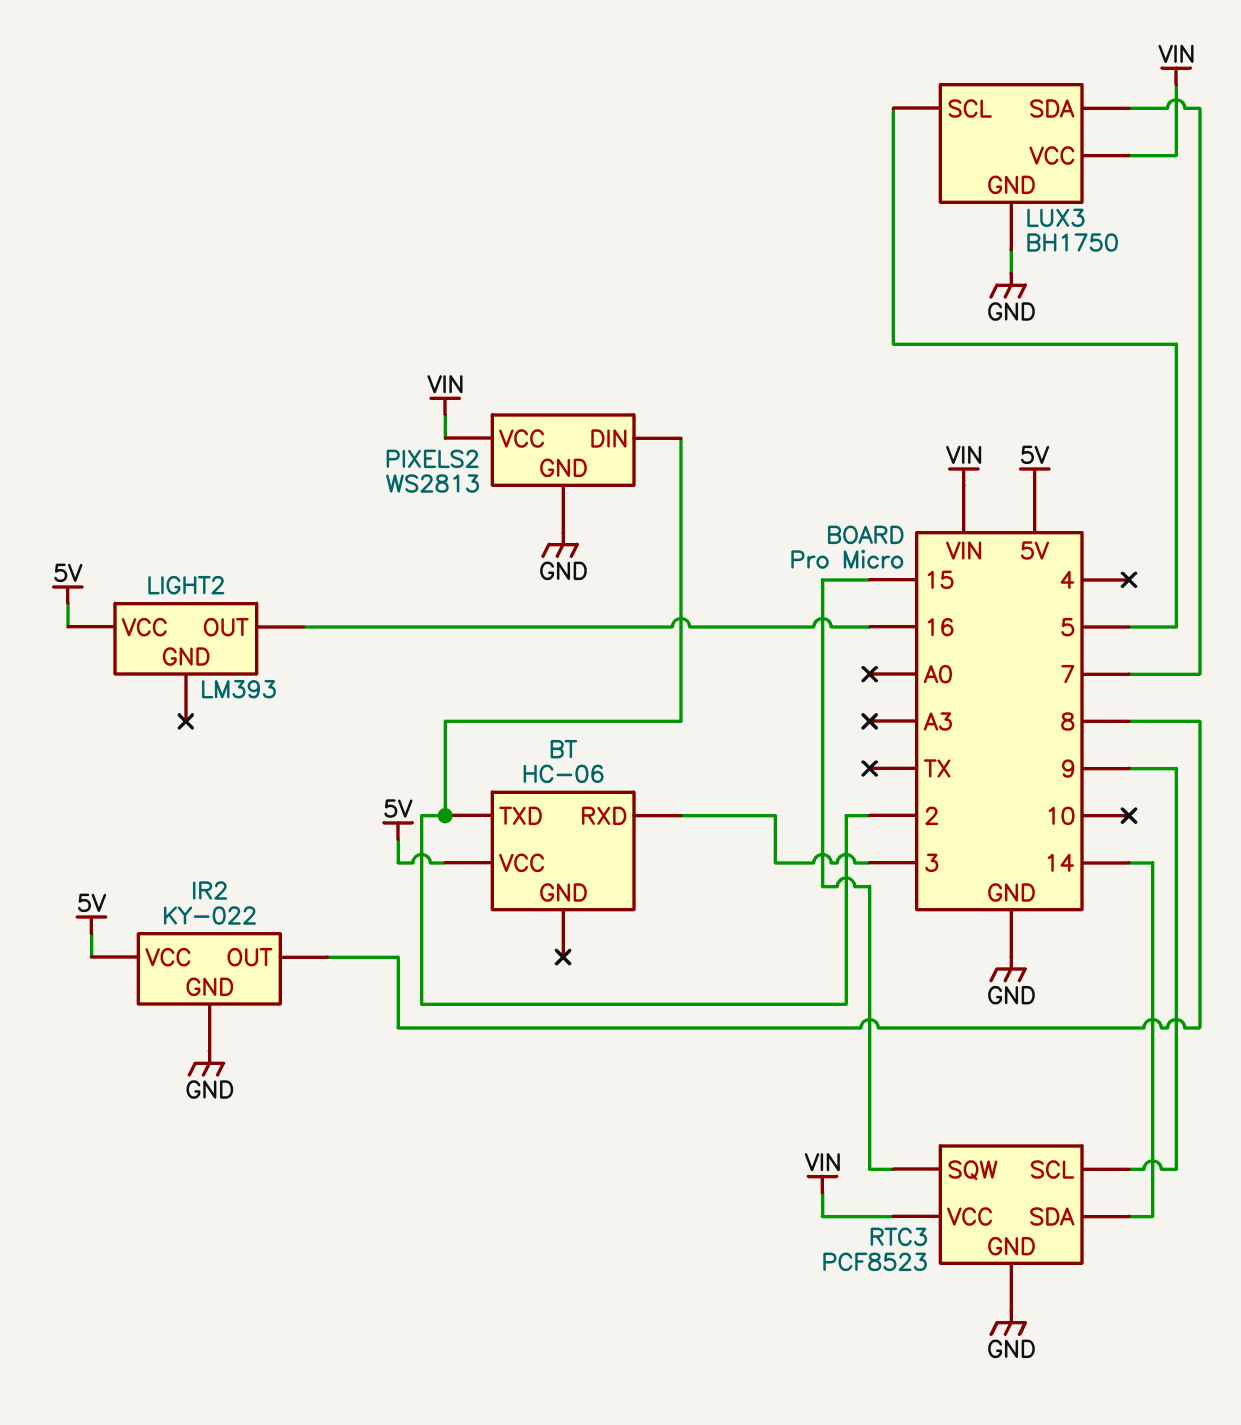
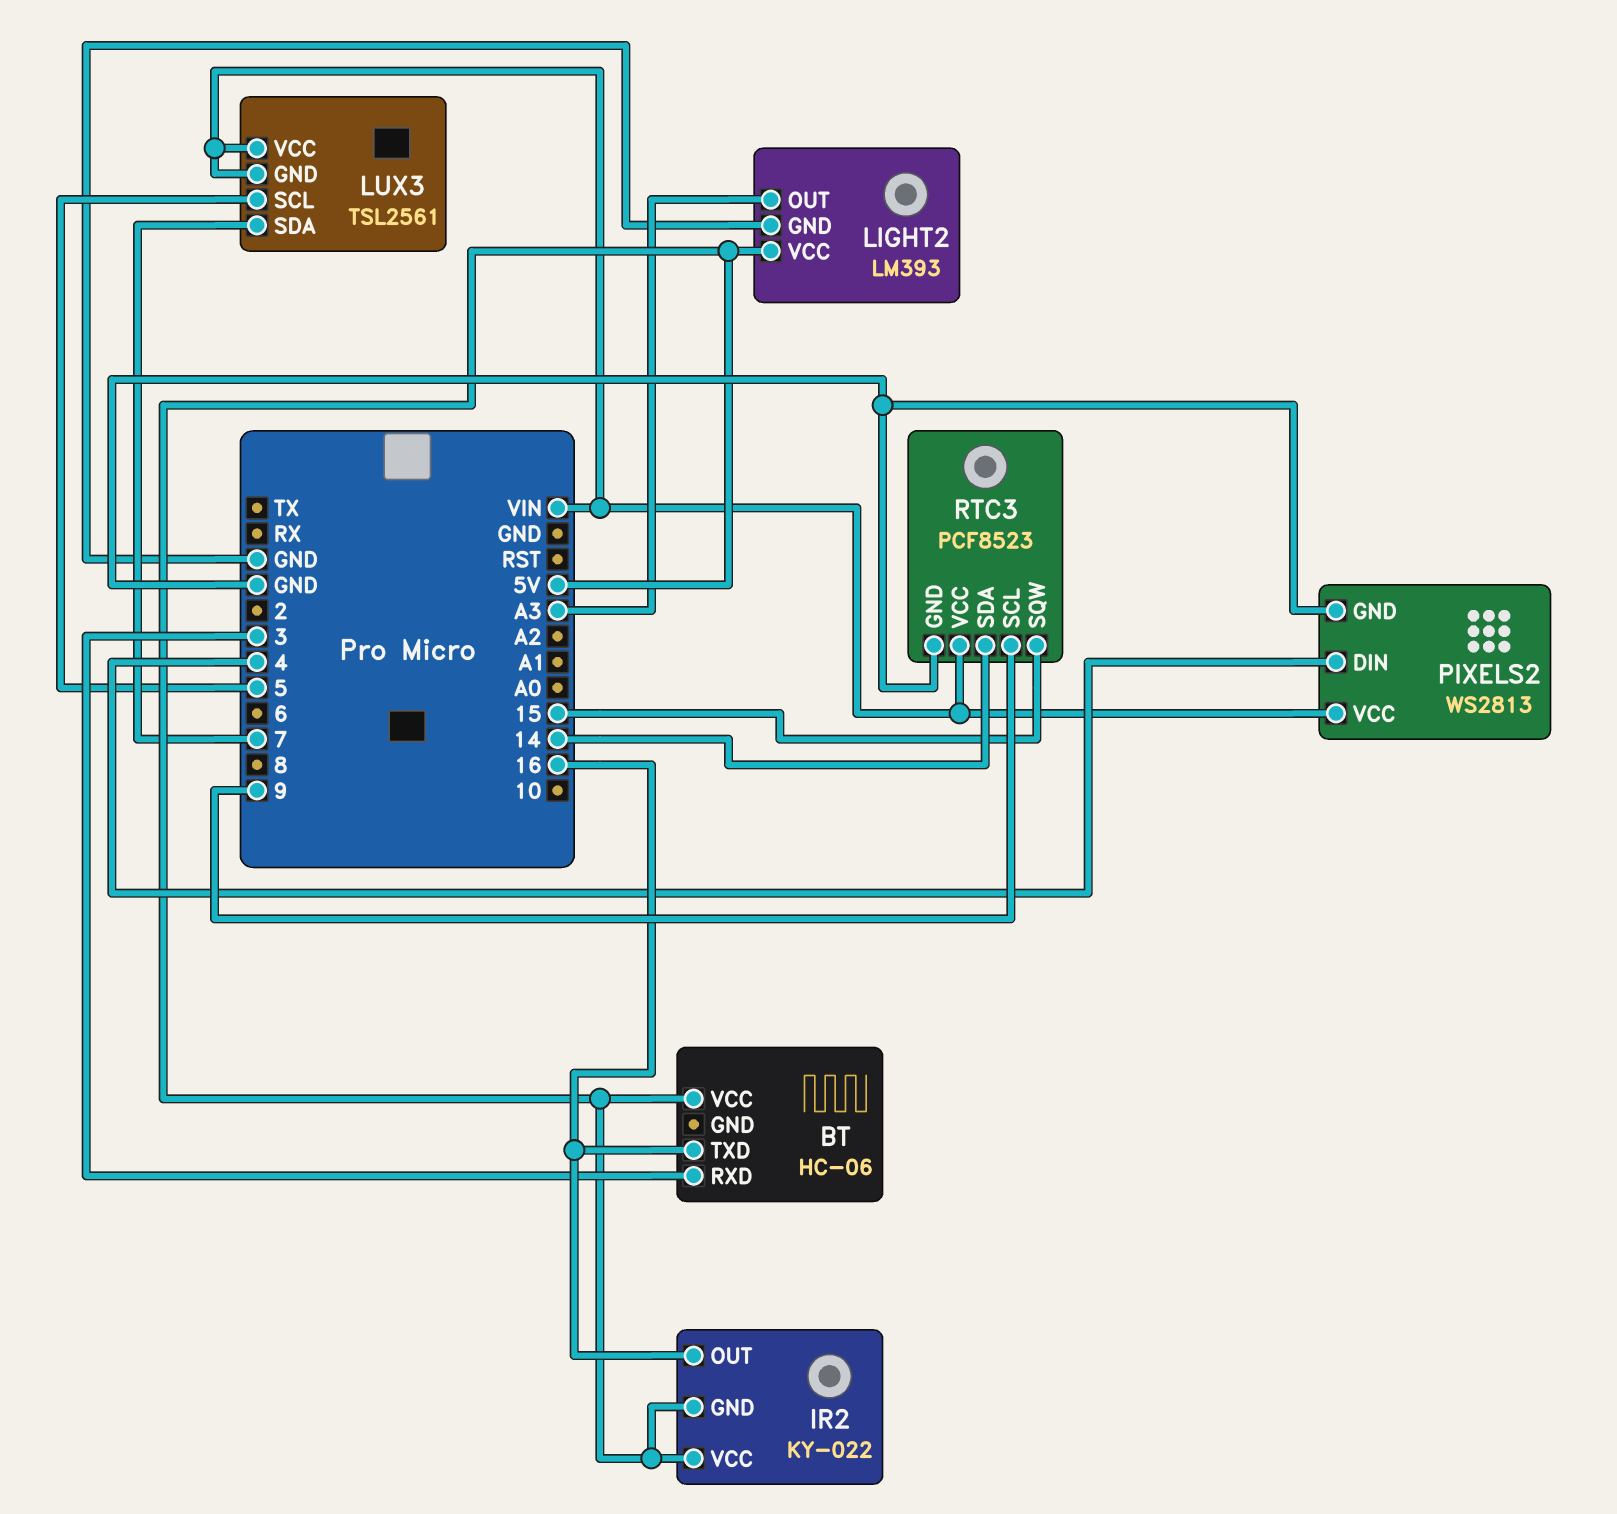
BT pin TXD: 2 -> 16
IR2 pin GND: GND -> 5V
IR2 pin OUT: 8 -> 16
LIGHT2 pin GND: none -> GND
LIGHT2 pin OUT: 16 -> A3
LUX3: BH1750 -> TSL2561
LUX3 pin GND: GND -> VIN
PIXELS2 pin DIN: 2 -> 4

